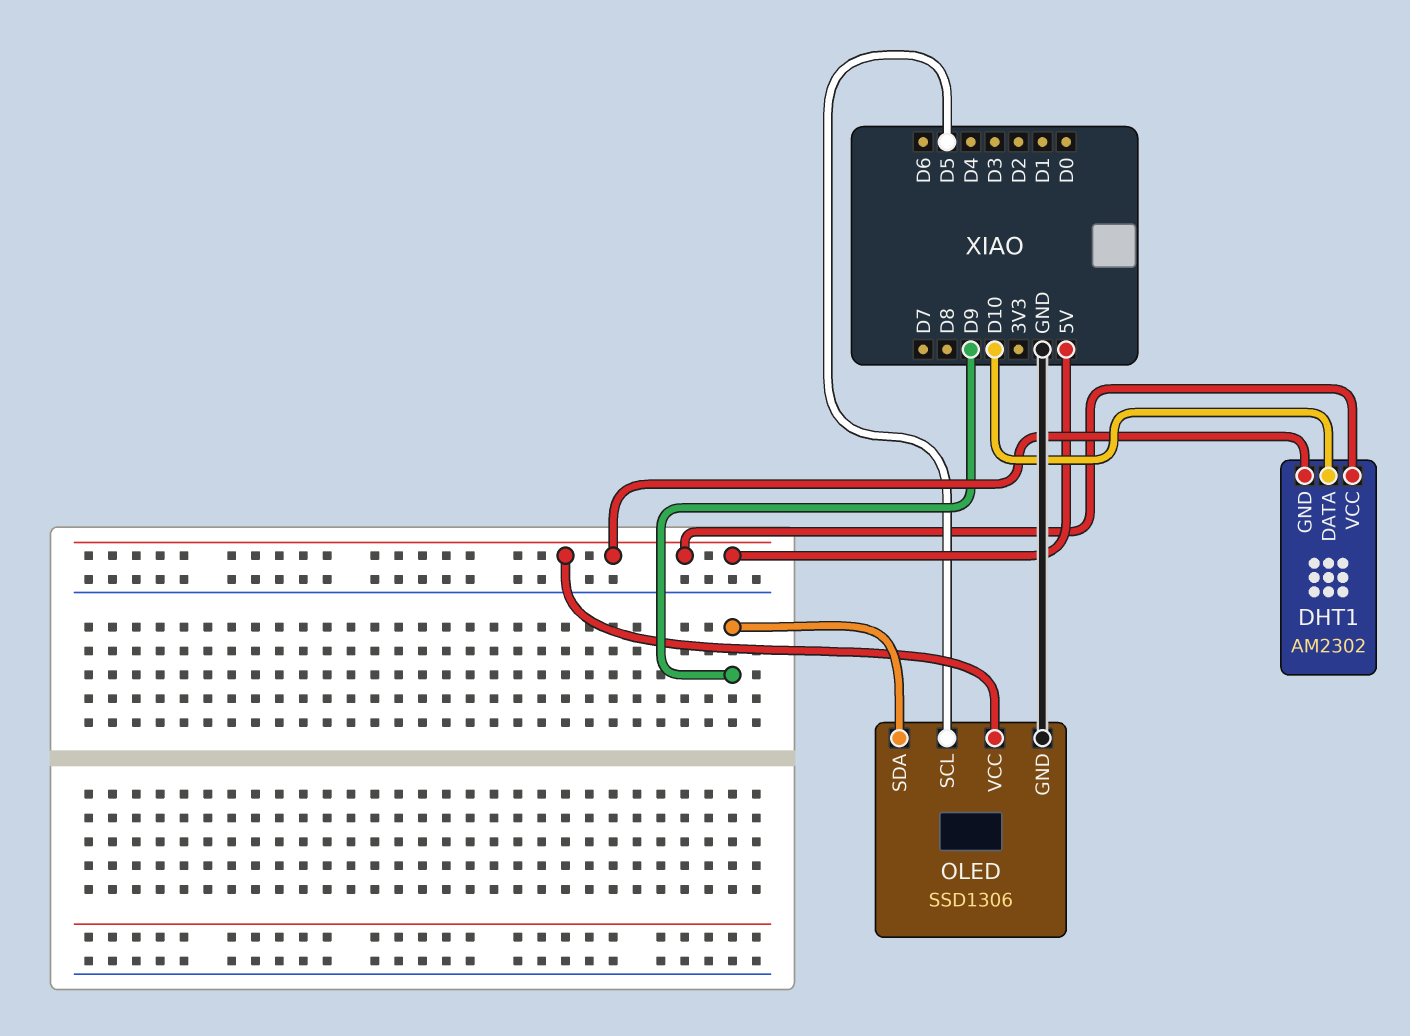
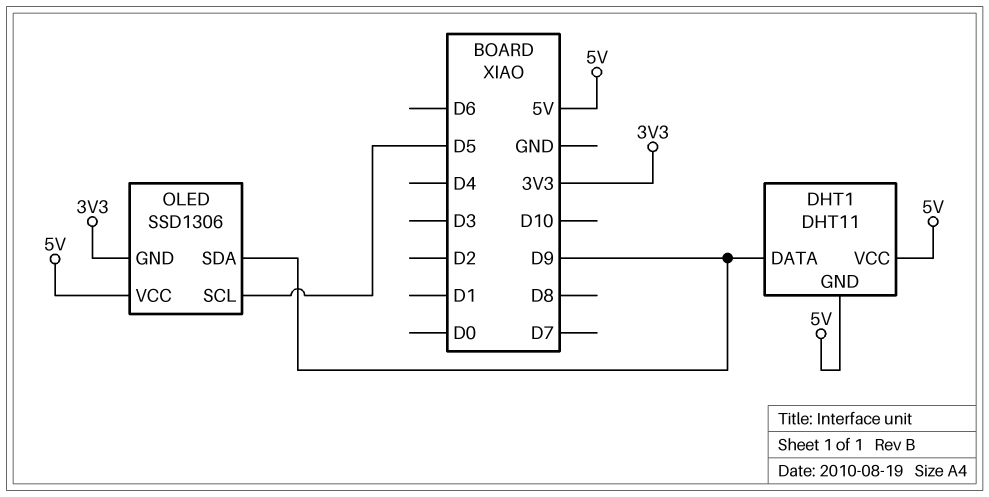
DHT1: AM2302 -> DHT11
DHT1 pin DATA: D10 -> D9
OLED pin GND: GND -> 3V3

